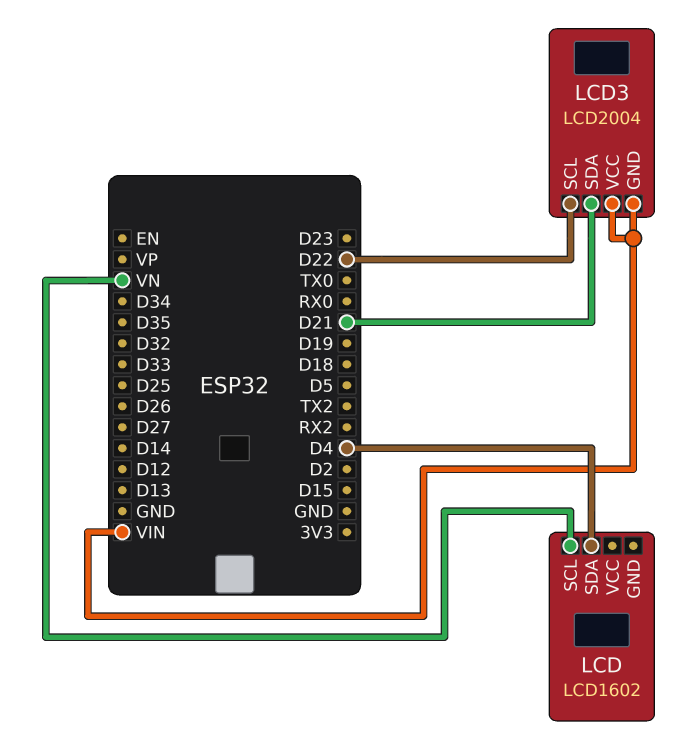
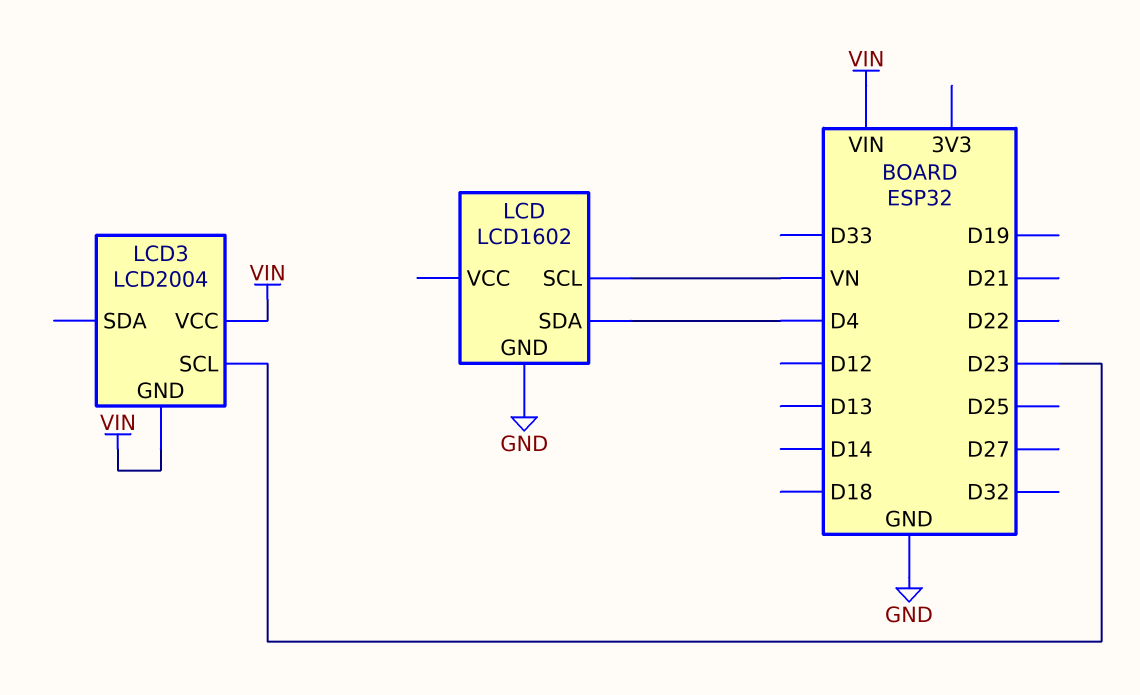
LCD pin GND: none -> GND
LCD3 pin SCL: D22 -> D23
LCD3 pin SDA: D21 -> none

